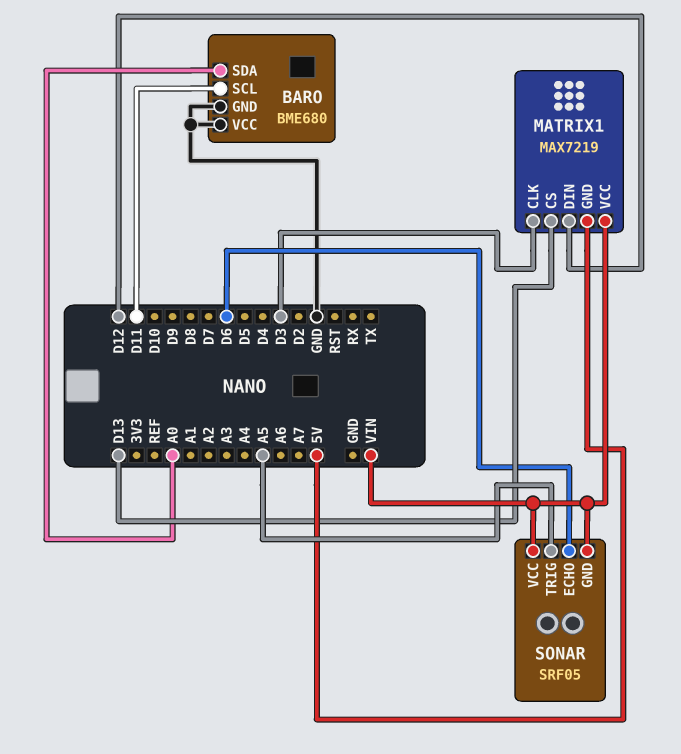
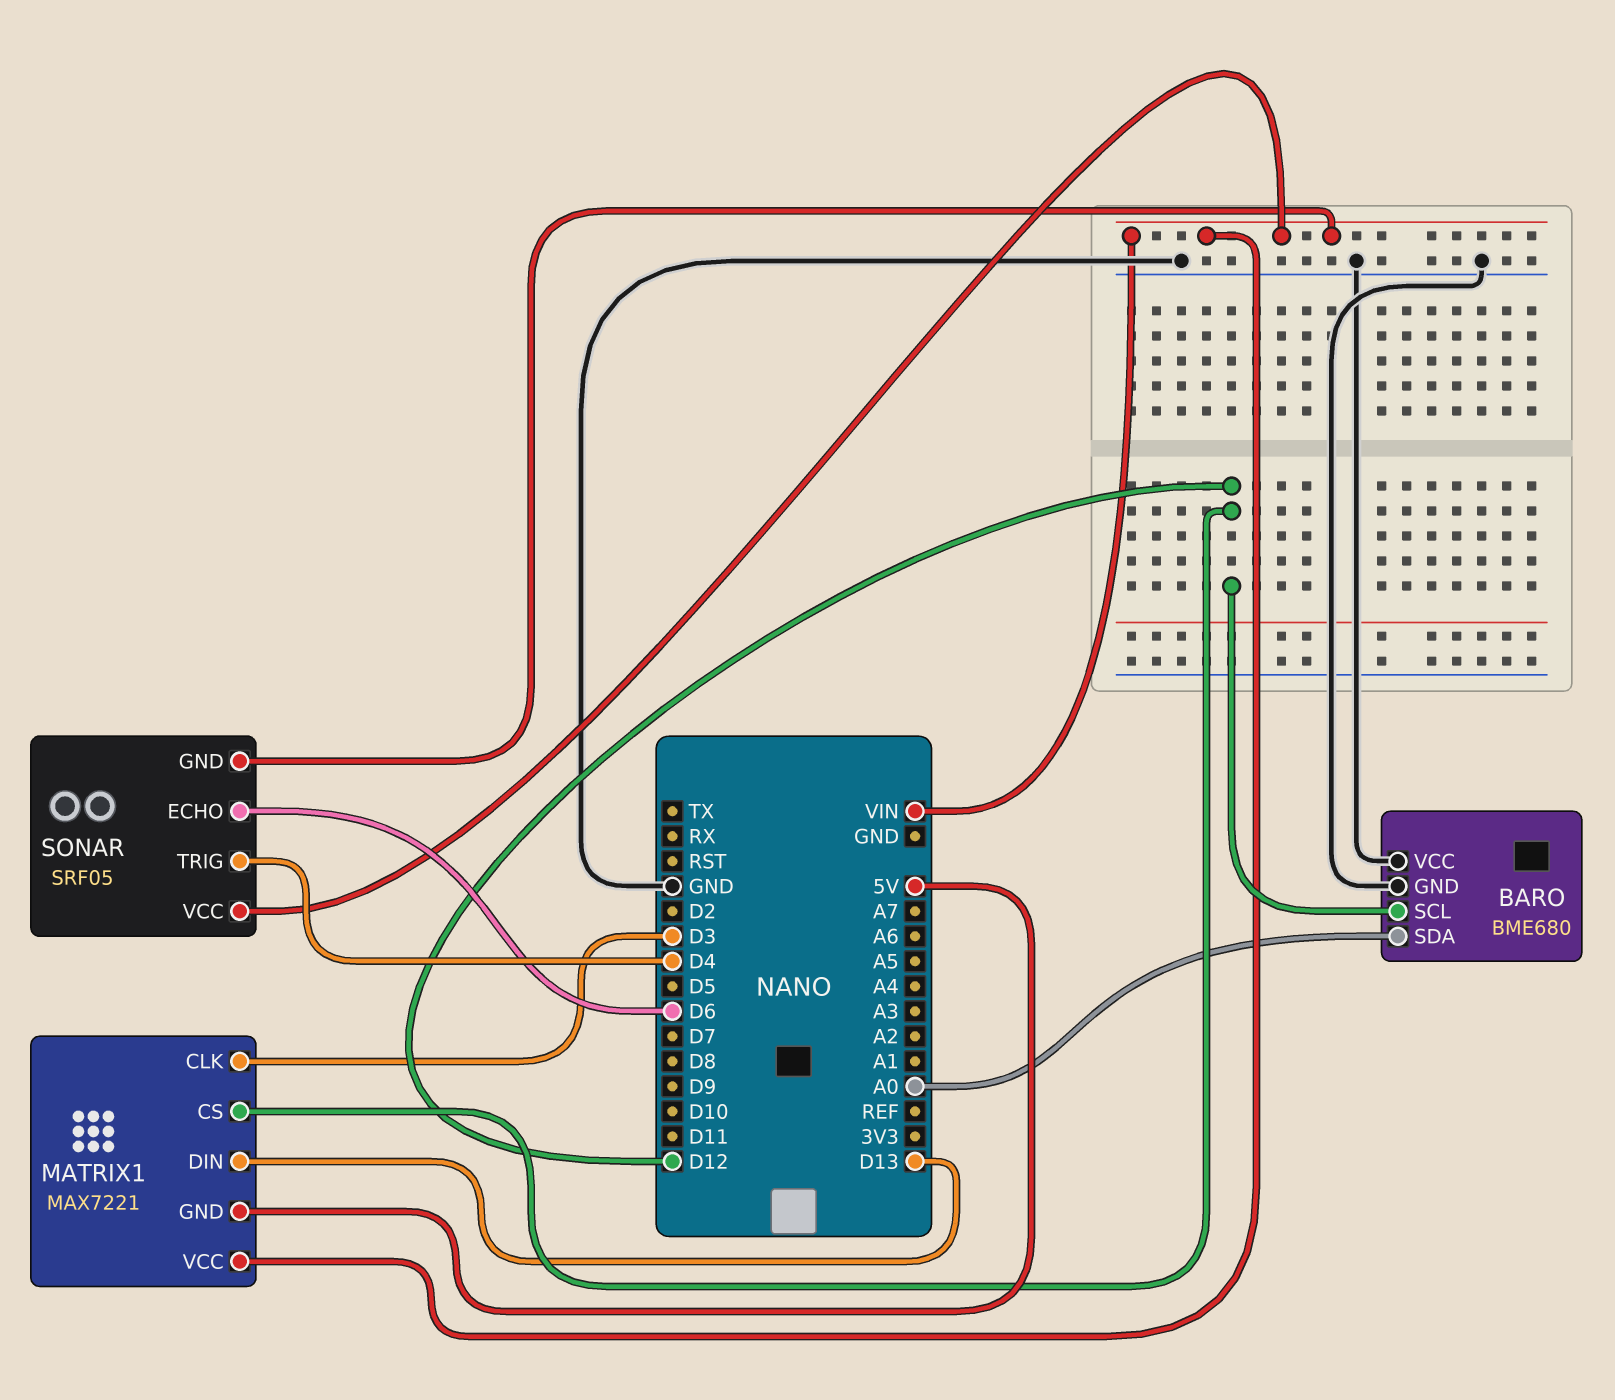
BARO pin SCL: D11 -> D12
MATRIX1: MAX7219 -> MAX7221
MATRIX1 pin CS: D13 -> D12
MATRIX1 pin DIN: D12 -> D13
SONAR pin TRIG: A5 -> D4

